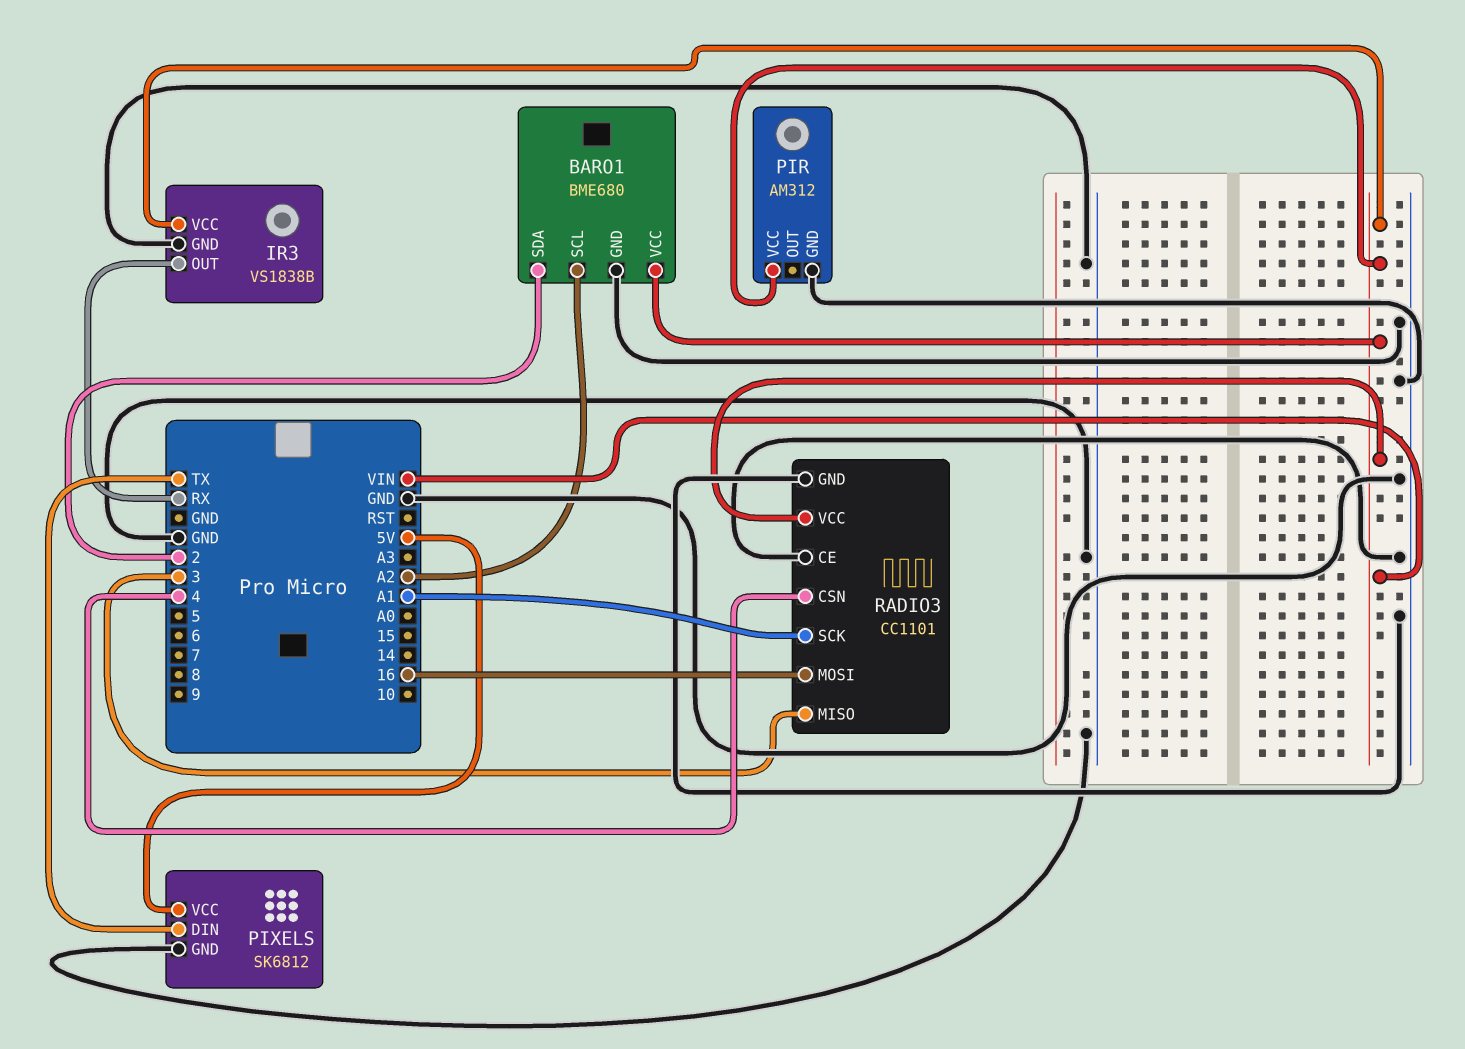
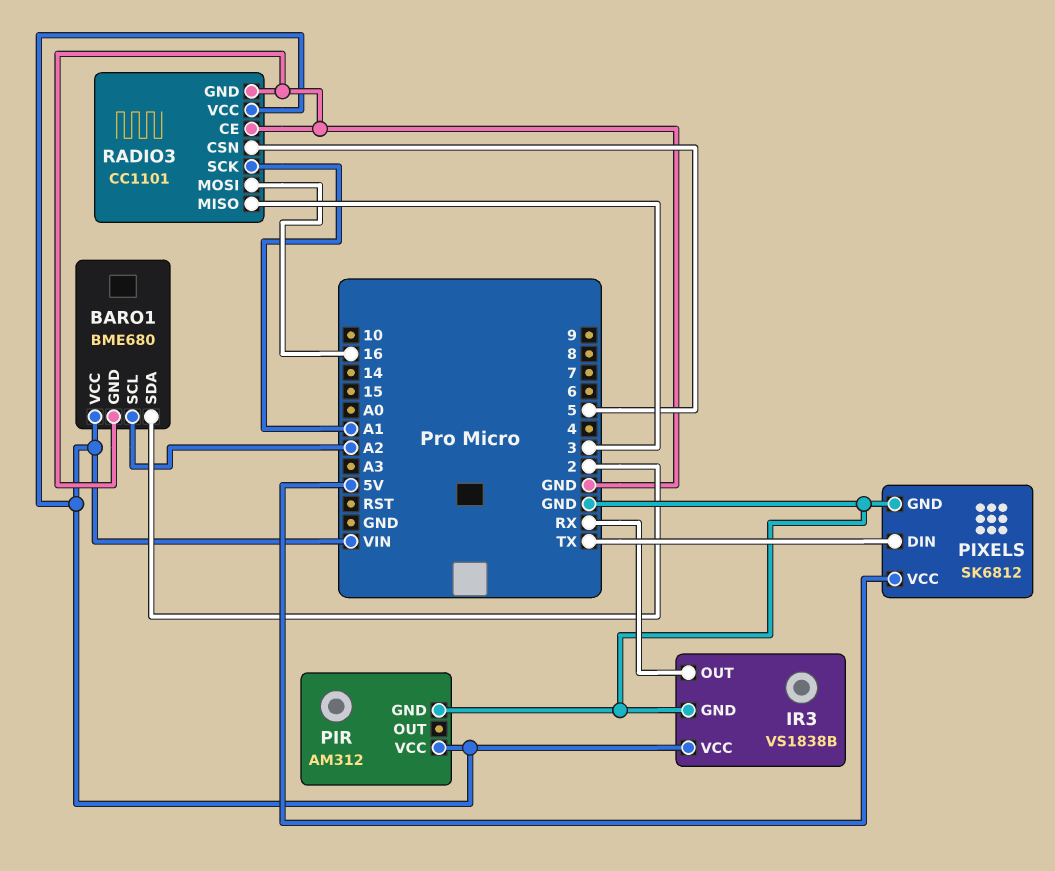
RADIO3 pin CSN: 4 -> 5

